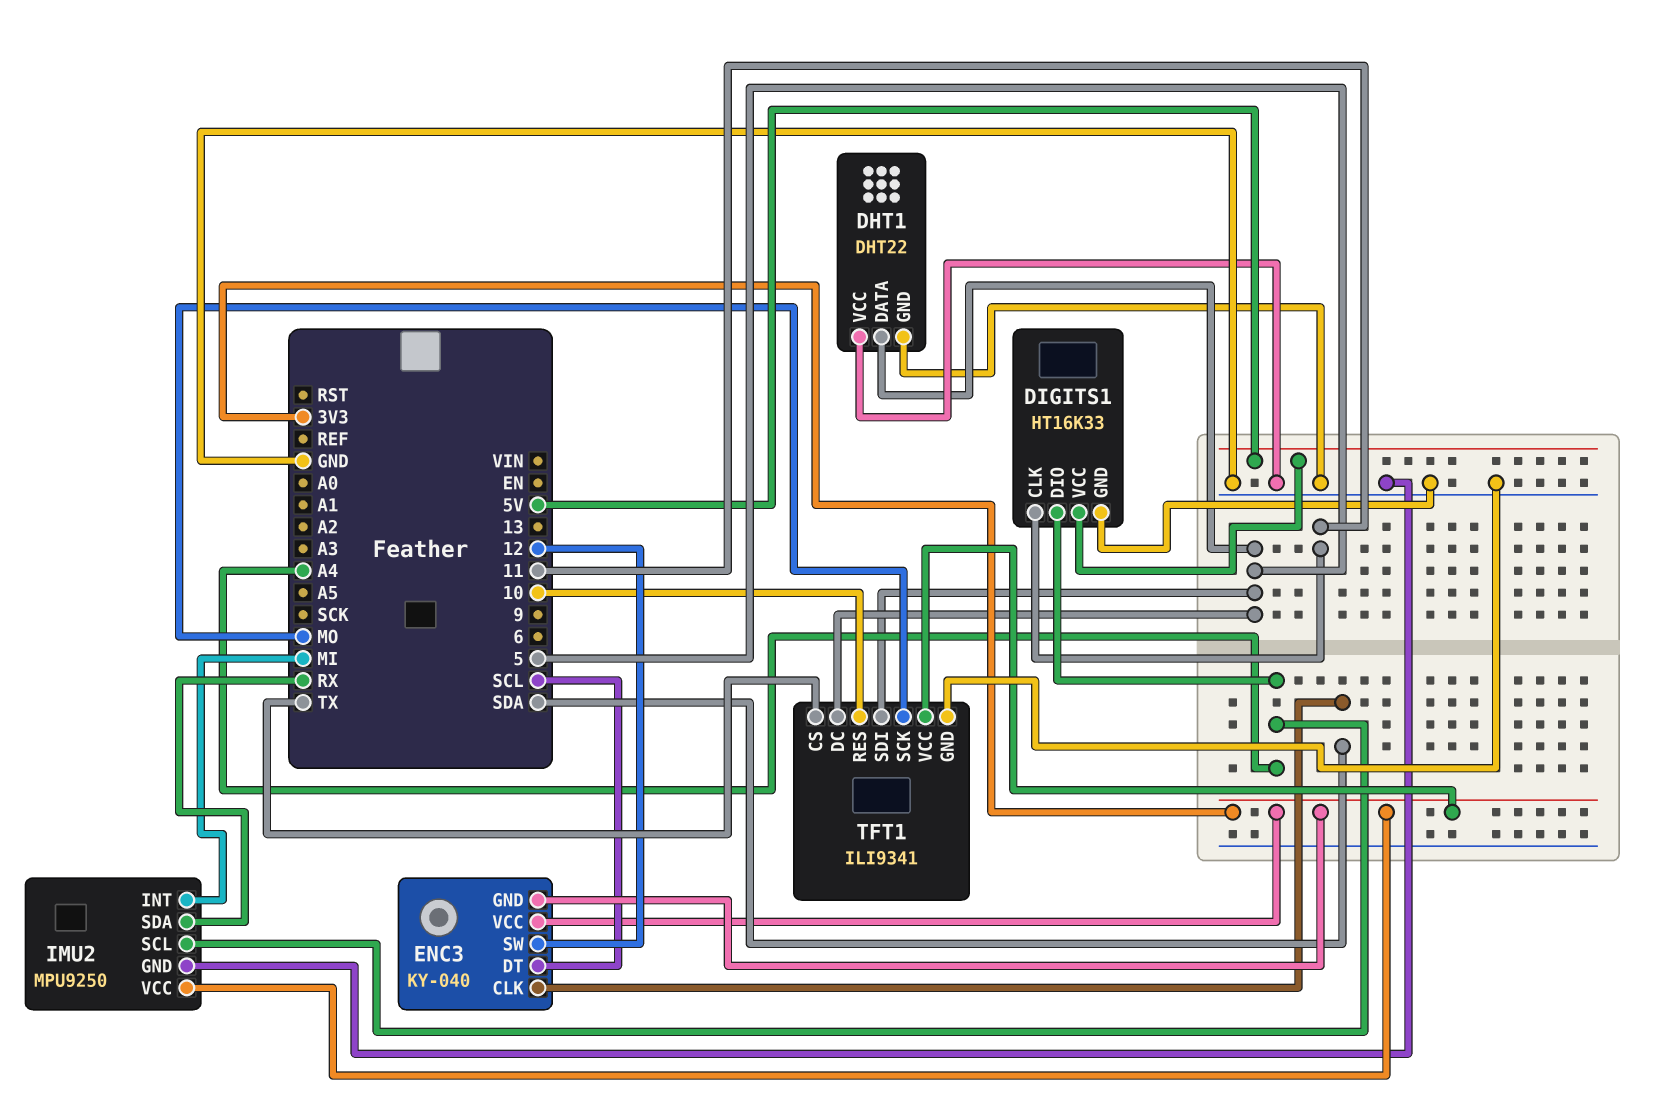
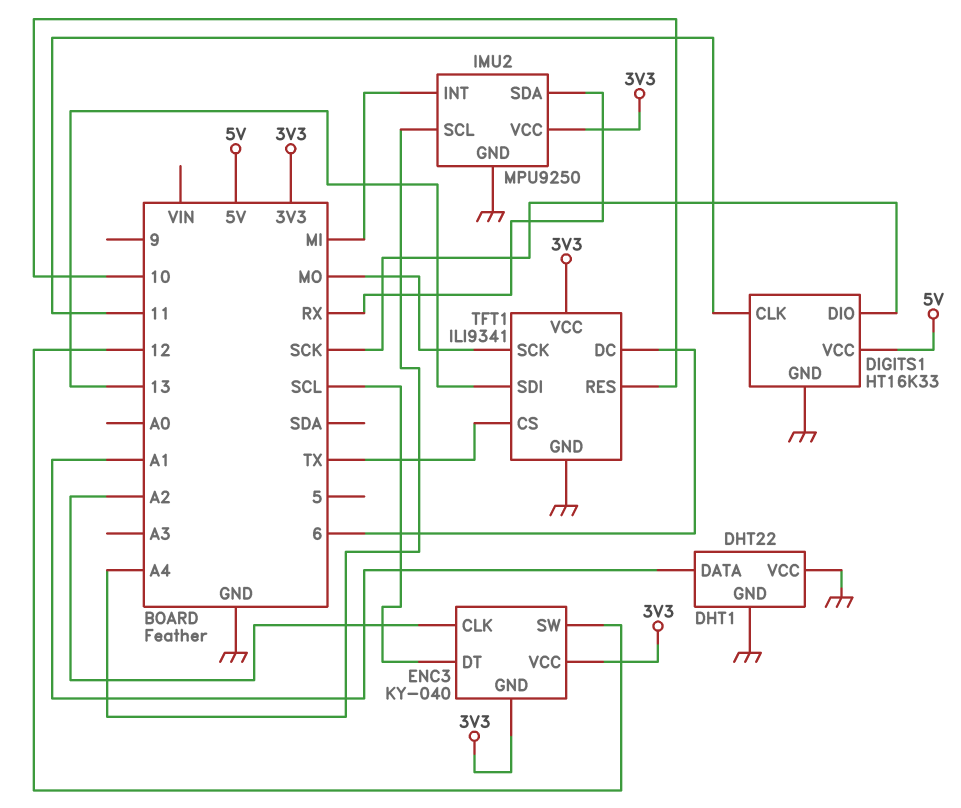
DHT1 pin DATA: 5 -> A1
DIGITS1 pin DIO: A4 -> SCK
ENC3 pin CLK: SDA -> A2
TFT1 pin DC: 5 -> 6
TFT1 pin SDI: 5 -> 13

